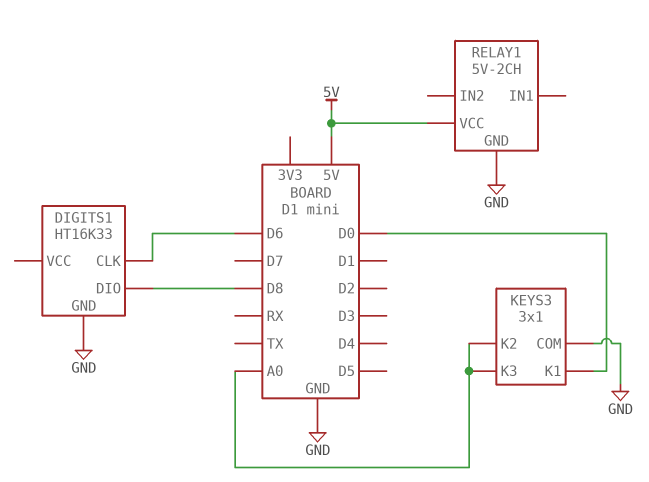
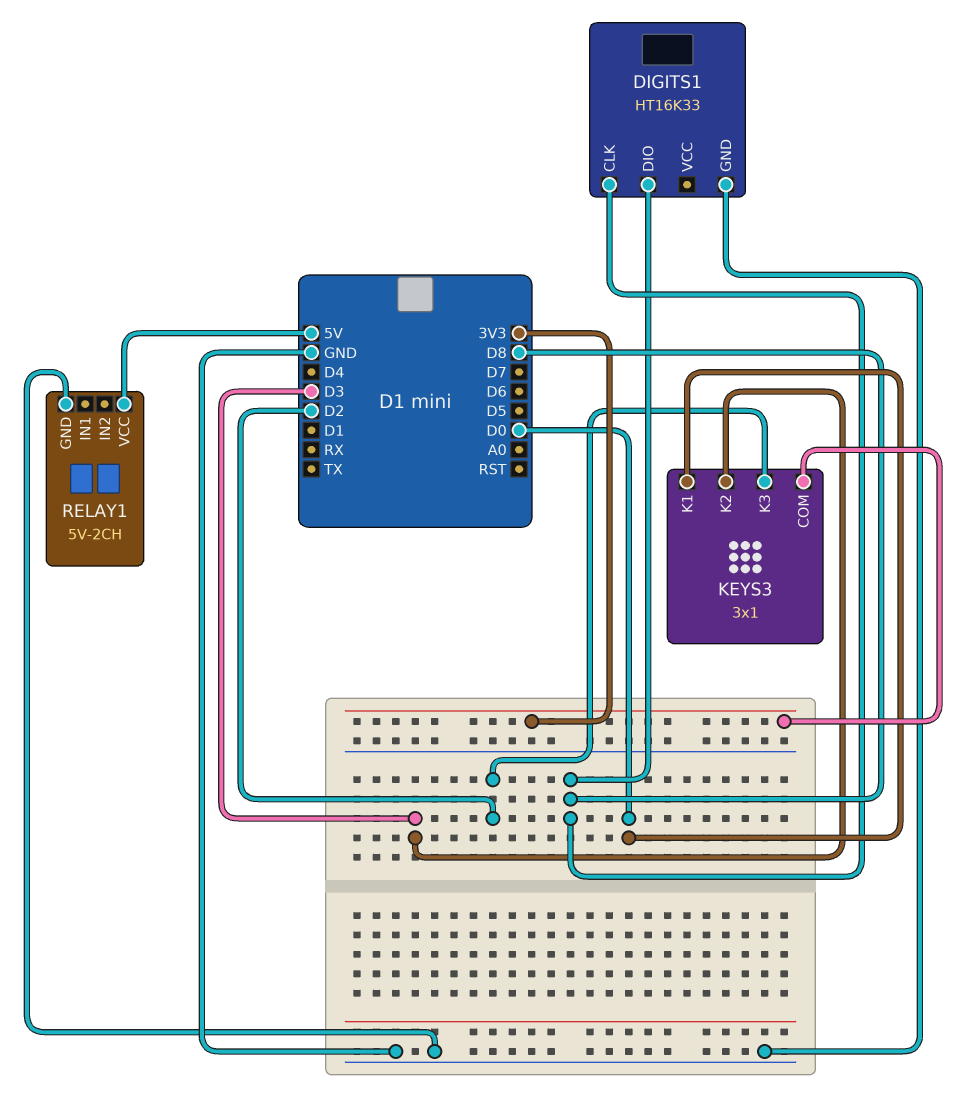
DIGITS1 pin CLK: D6 -> D8
KEYS3 pin COM: GND -> 3V3
KEYS3 pin K2: A0 -> D3
KEYS3 pin K3: A0 -> D2

